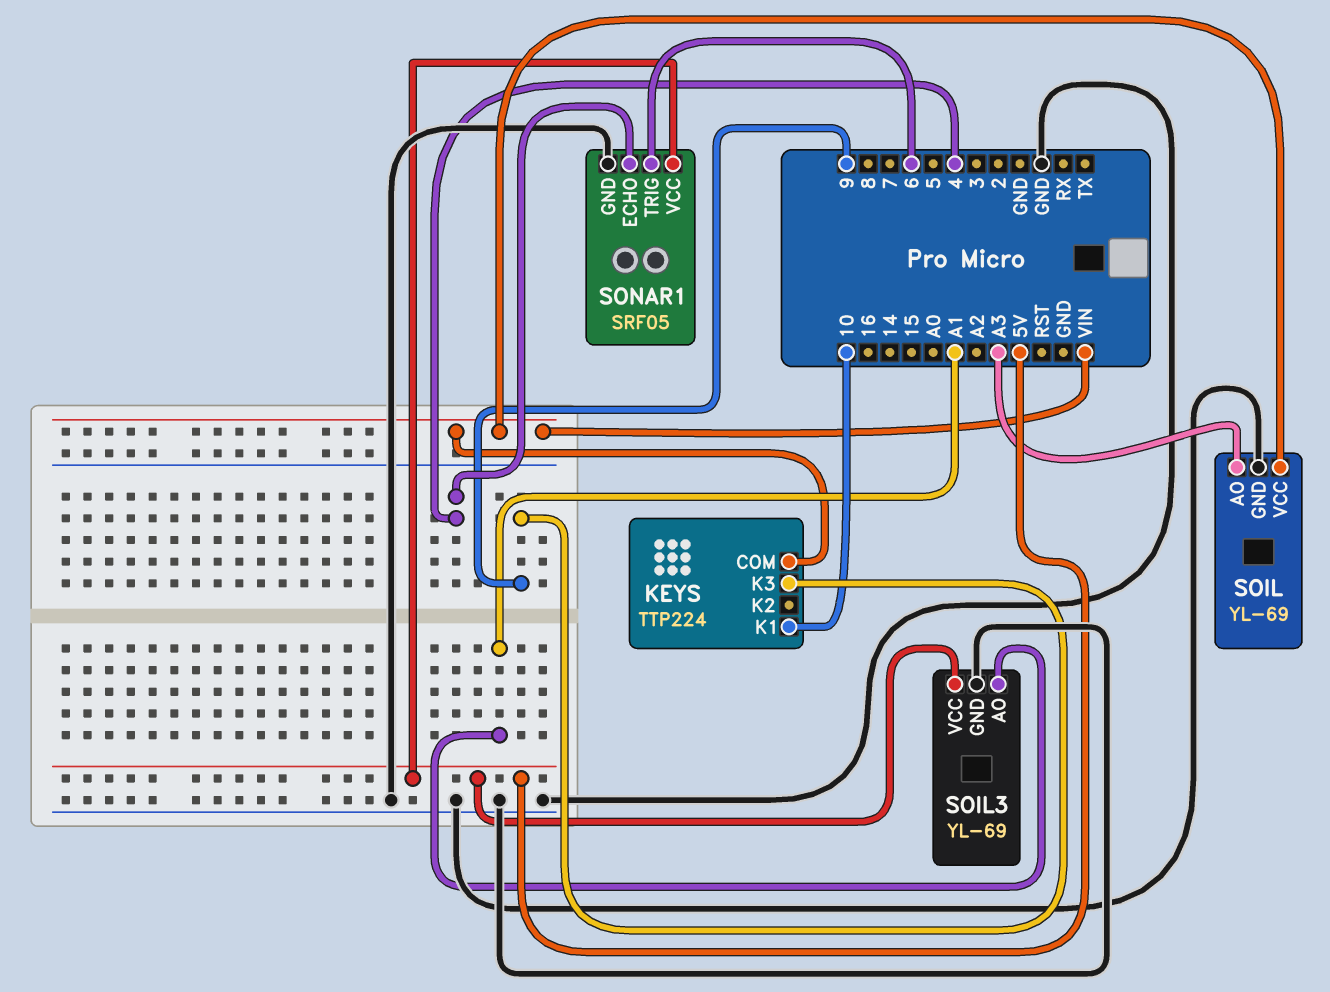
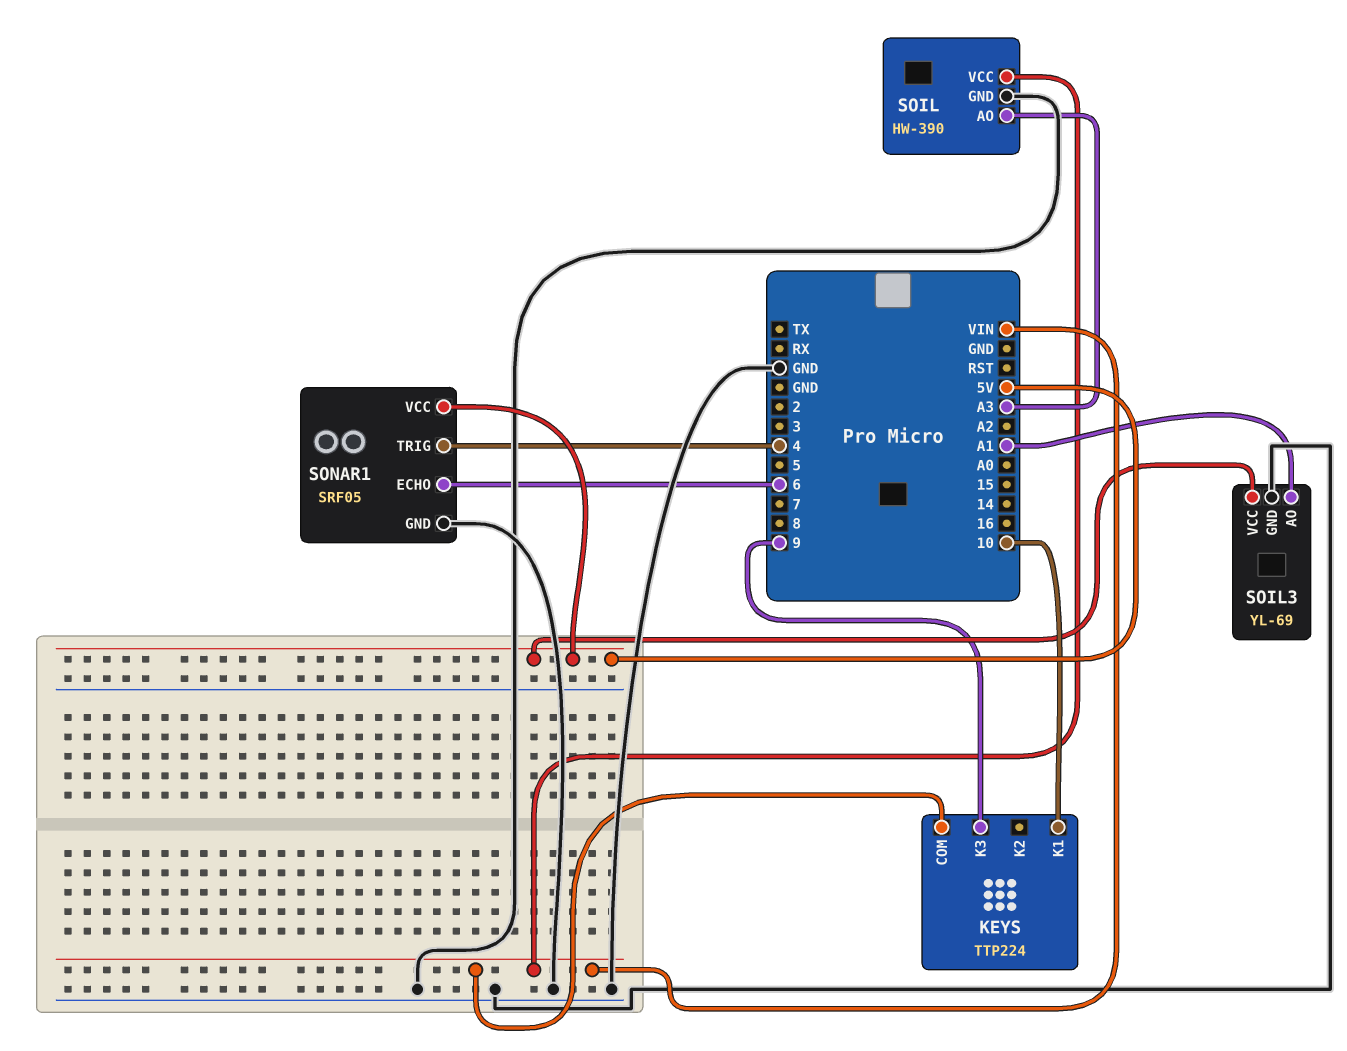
SOIL: YL-69 -> HW-390
SONAR1 pin ECHO: 4 -> 6
SONAR1 pin TRIG: 6 -> 4

